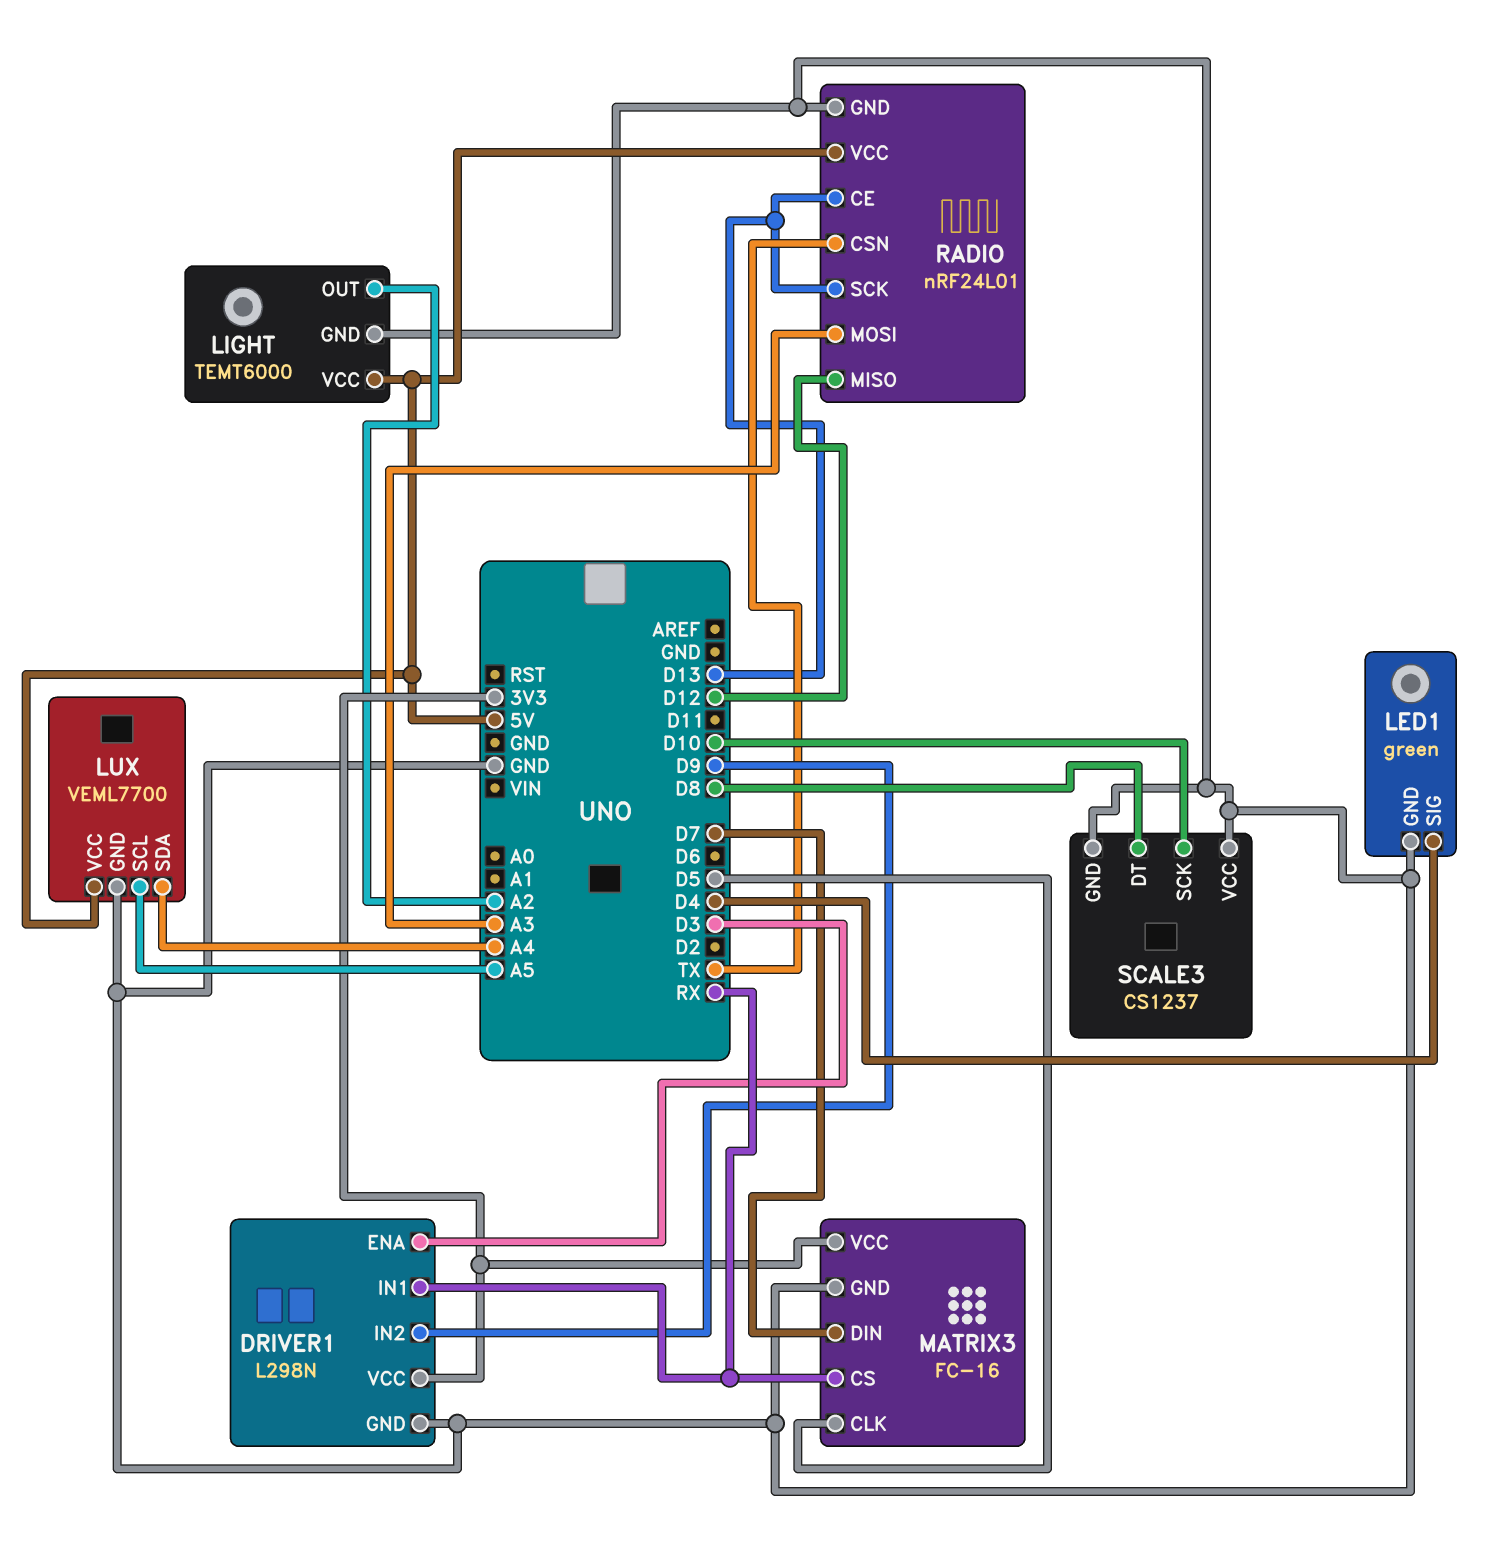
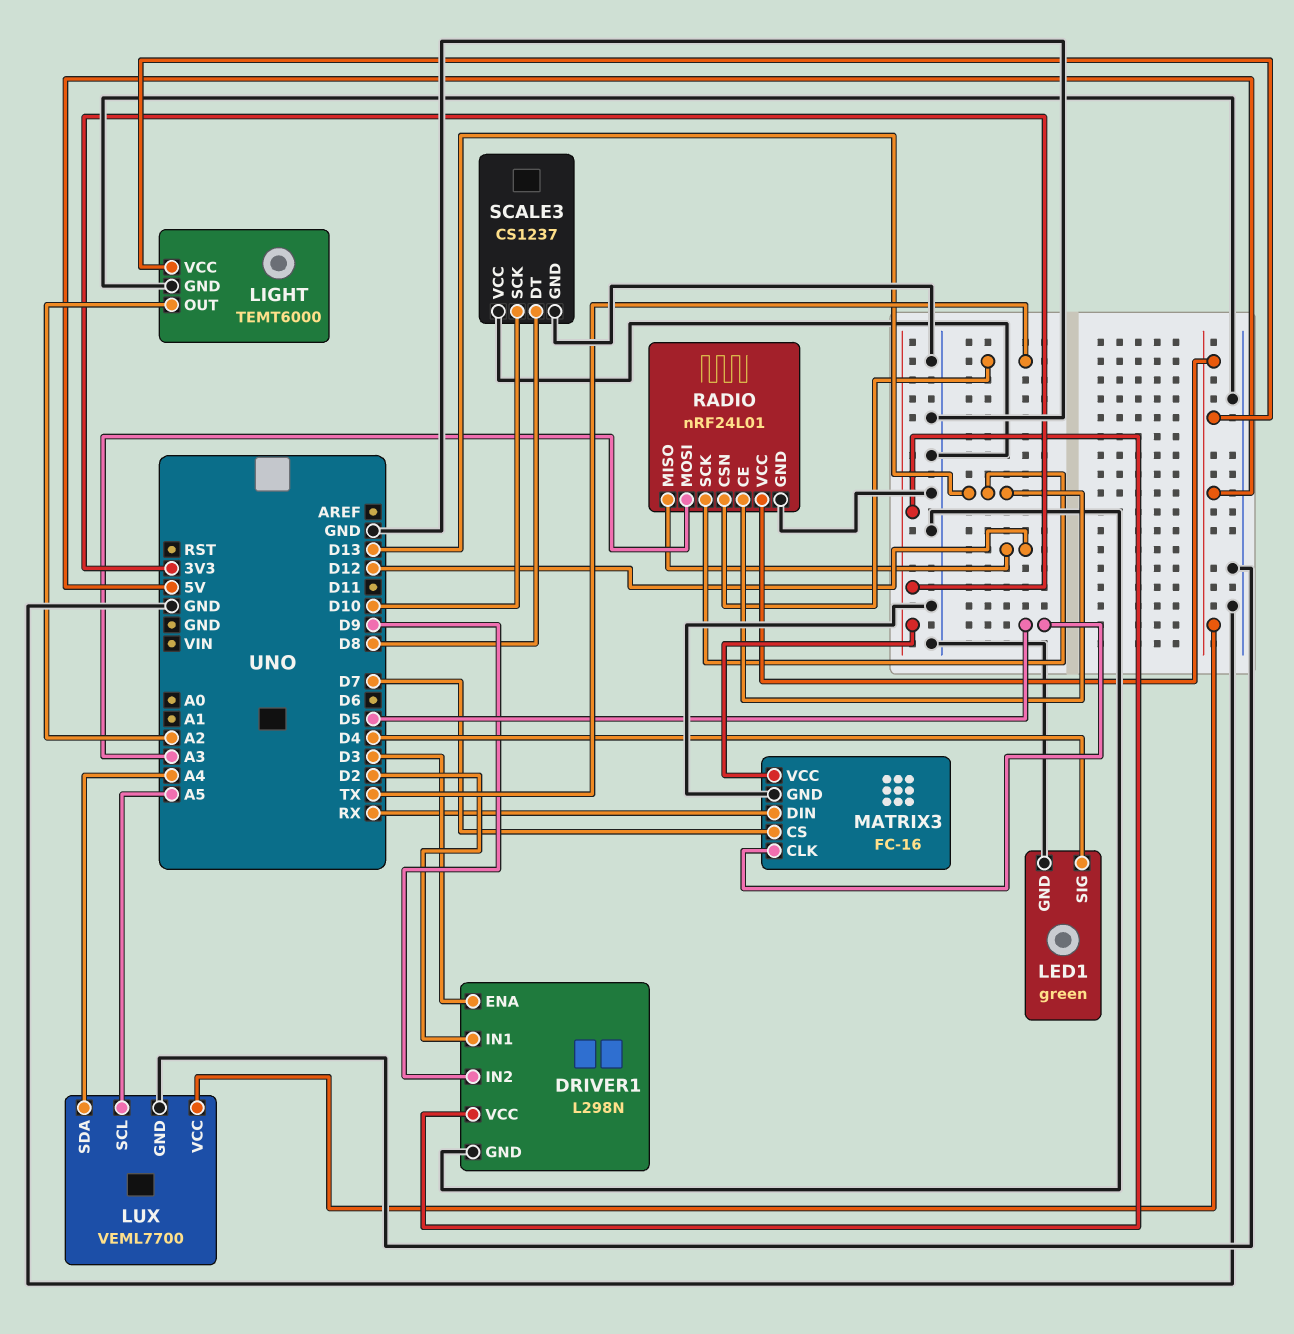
DRIVER1 pin IN1: RX -> D2
MATRIX3 pin CS: RX -> D7
MATRIX3 pin DIN: D7 -> RX

